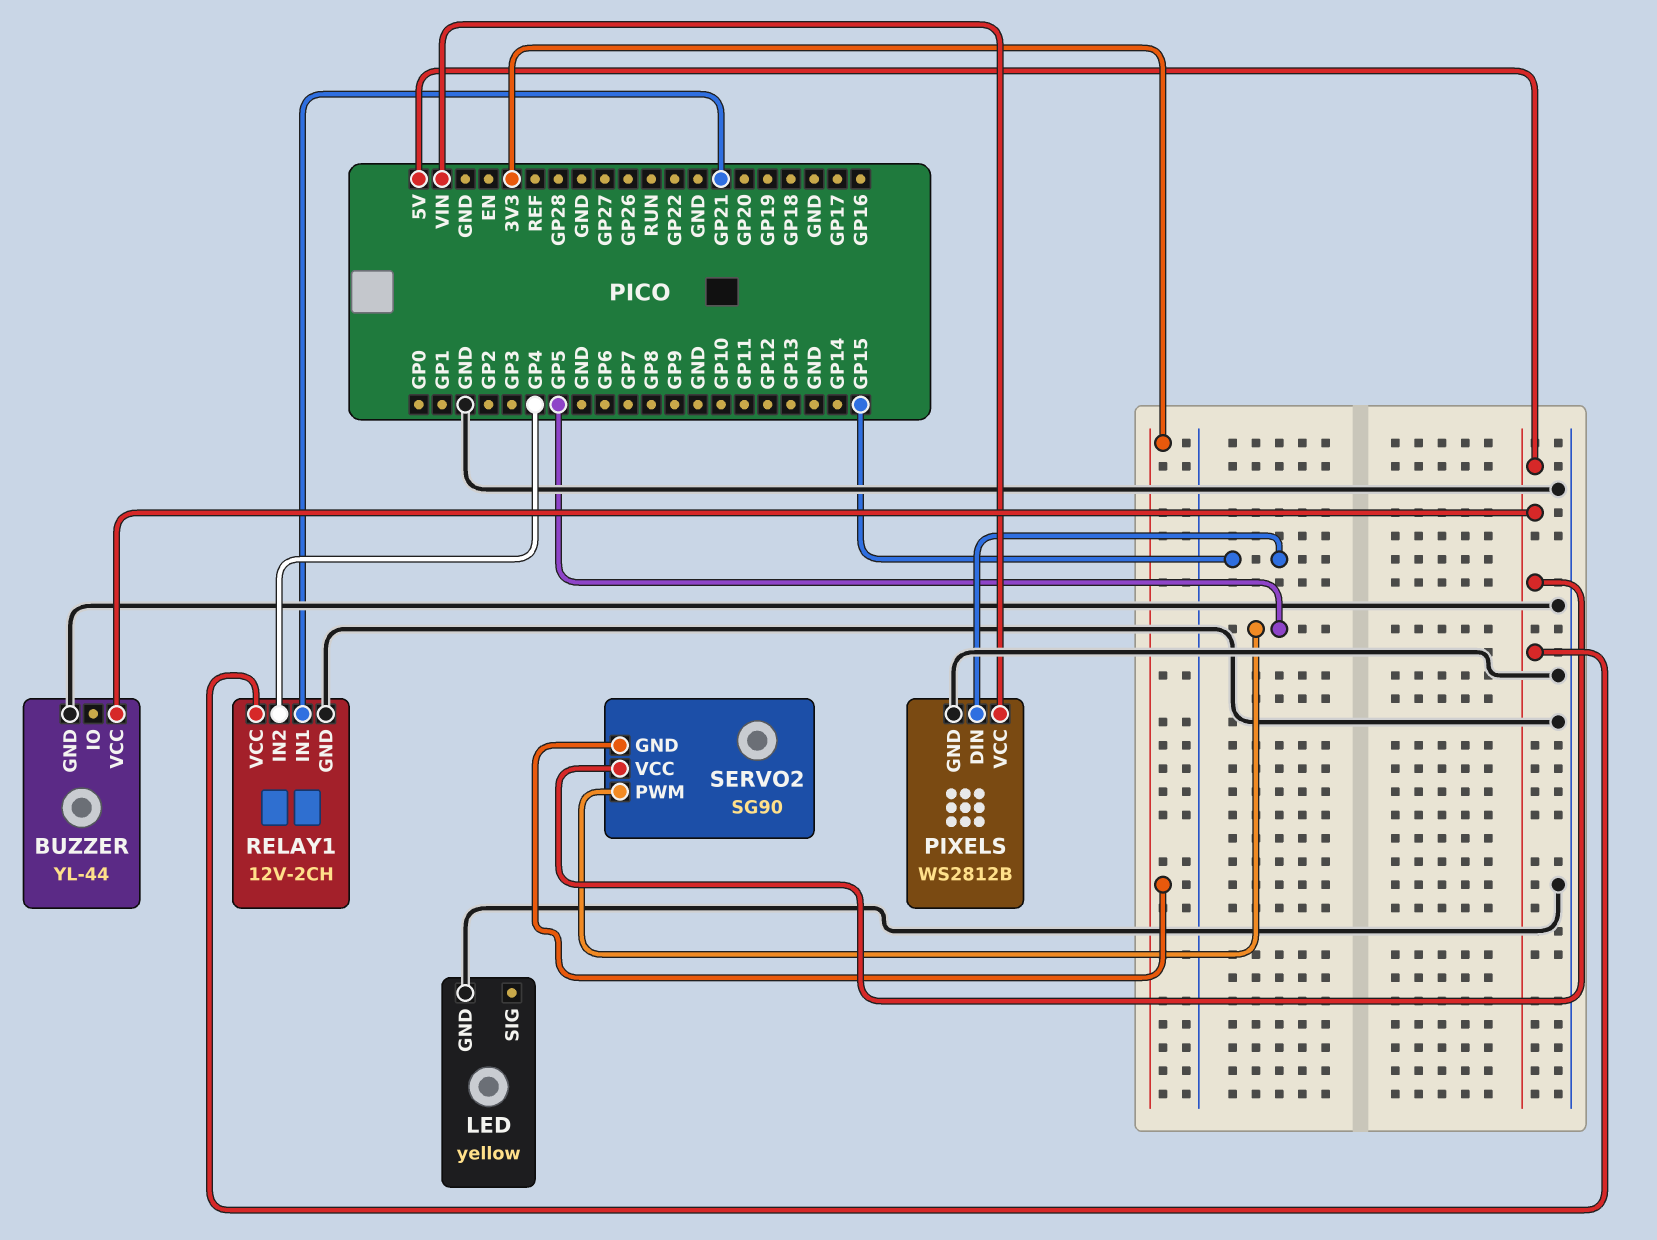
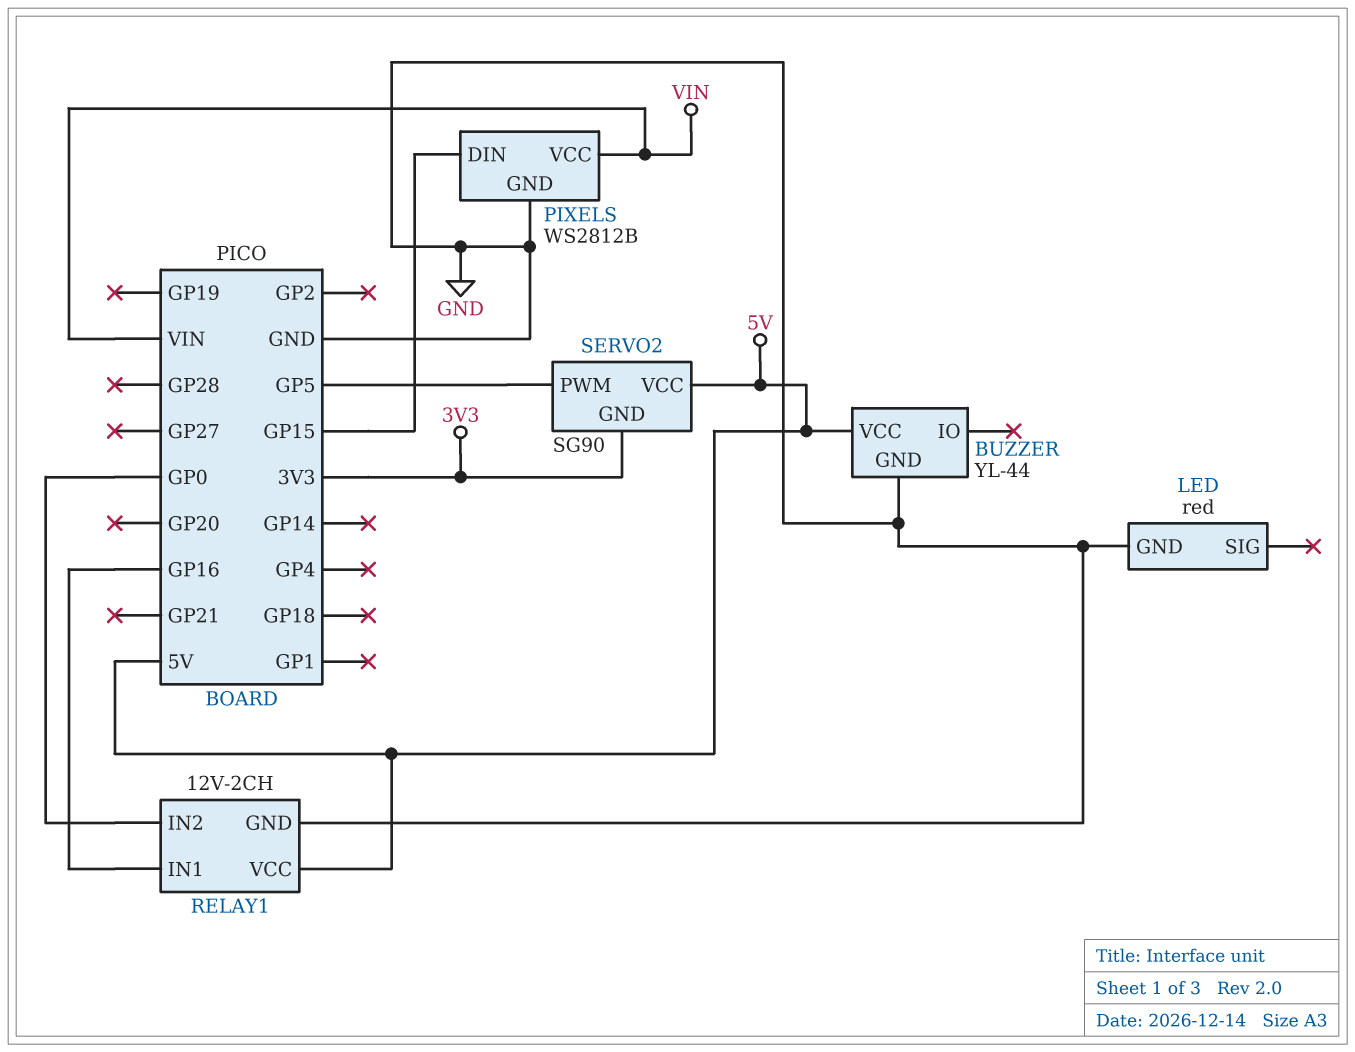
LED: yellow -> red
RELAY1 pin IN1: GP21 -> GP16
RELAY1 pin IN2: GP4 -> GP0

